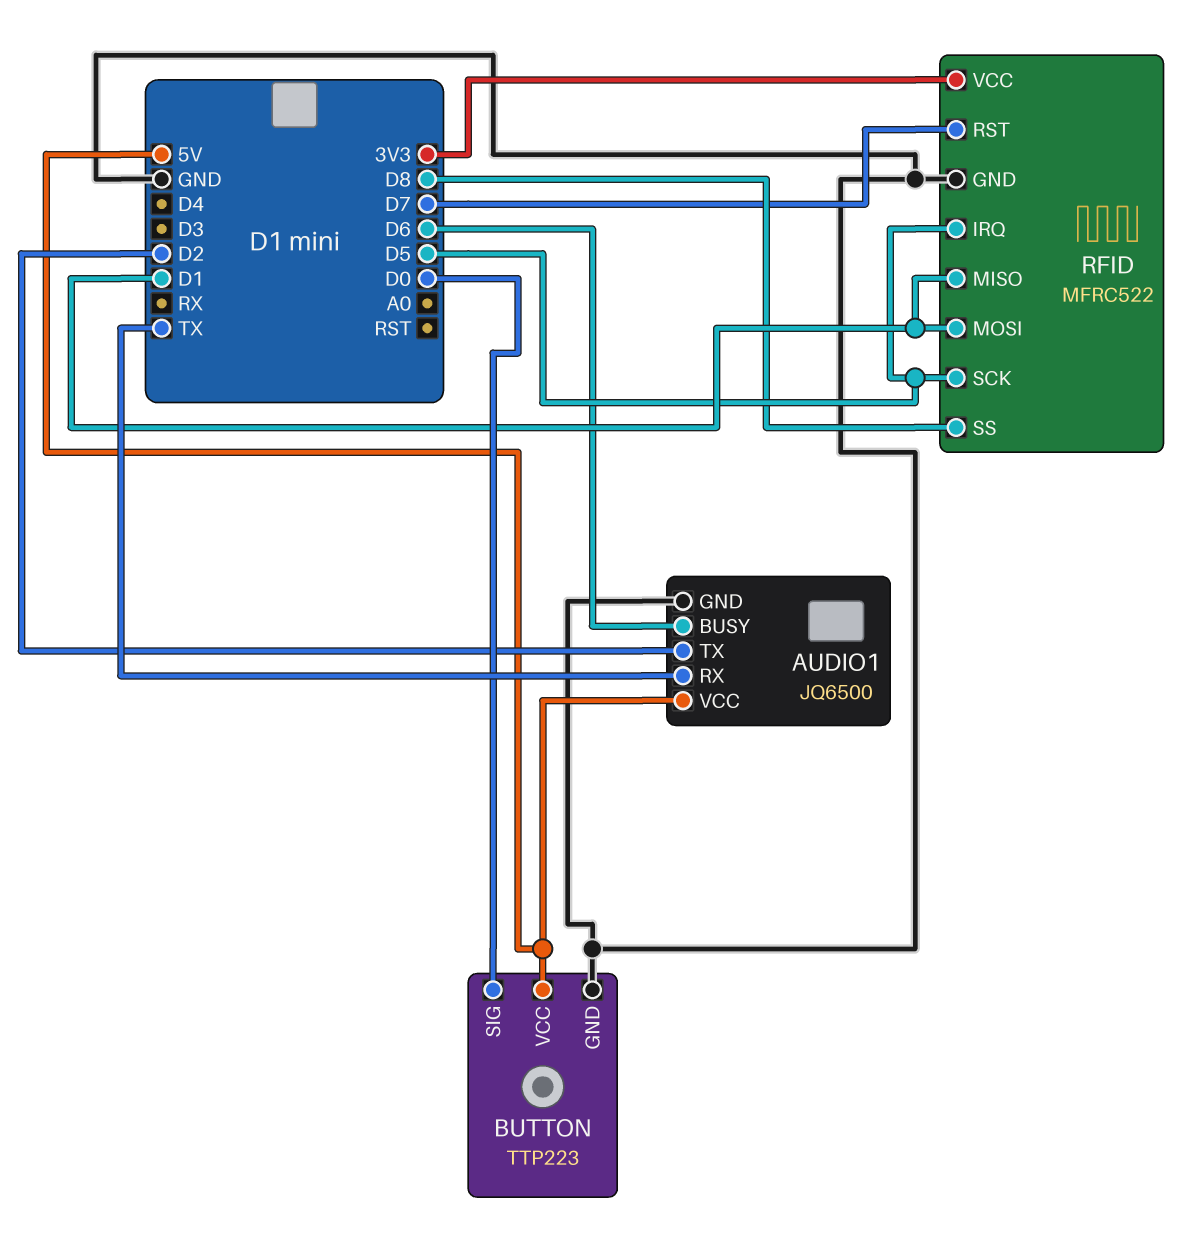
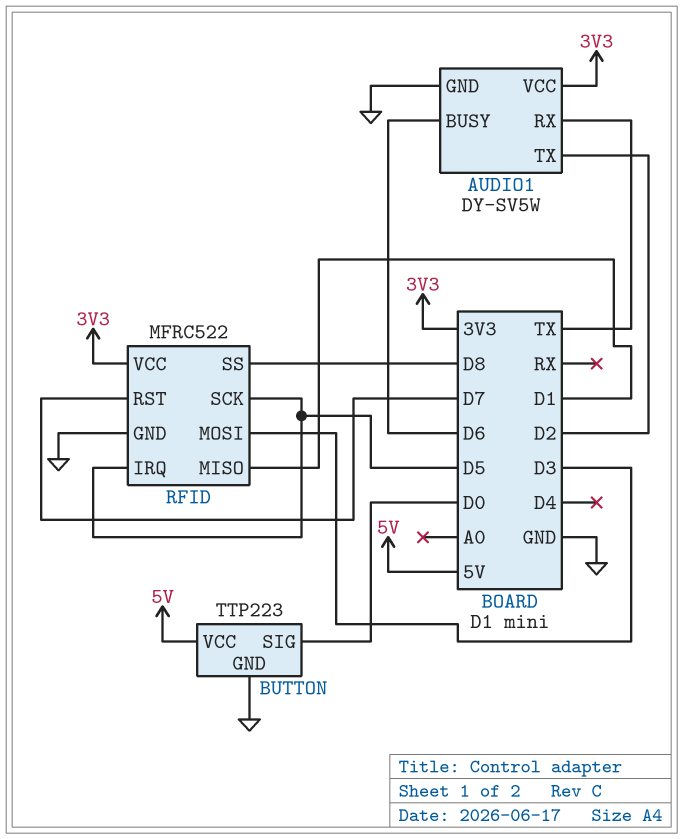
AUDIO1: JQ6500 -> DY-SV5W
AUDIO1 pin VCC: 5V -> 3V3
RFID pin MOSI: D1 -> D3

